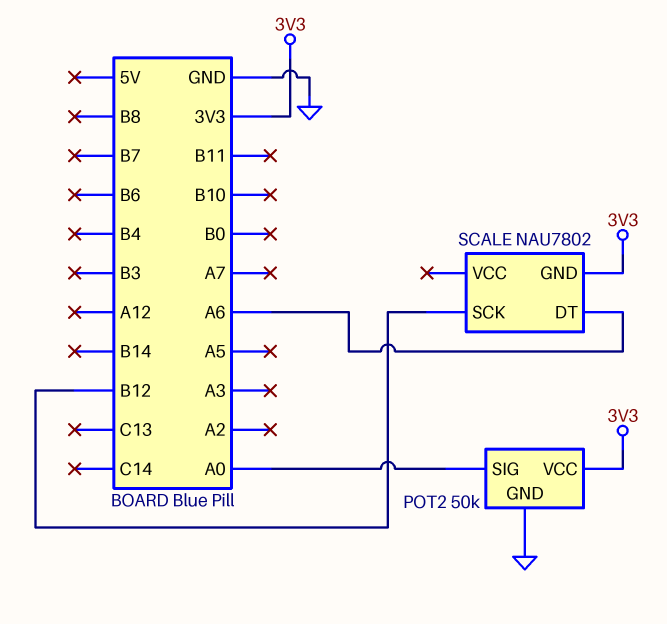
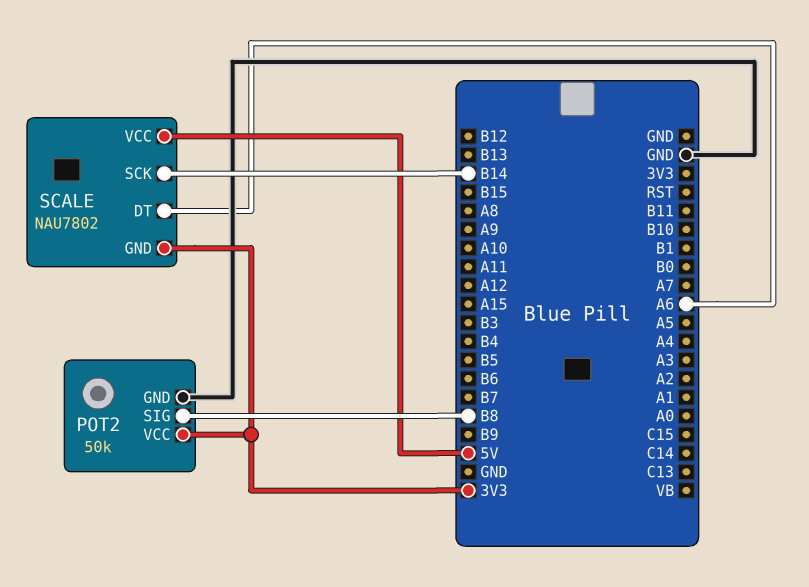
POT2 pin SIG: A0 -> B8
SCALE pin SCK: B12 -> B14
SCALE pin VCC: none -> 5V

